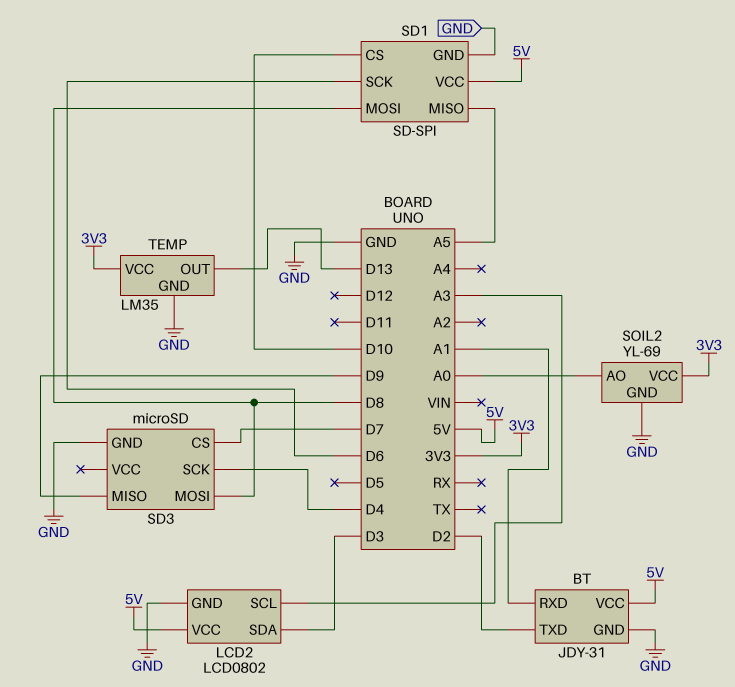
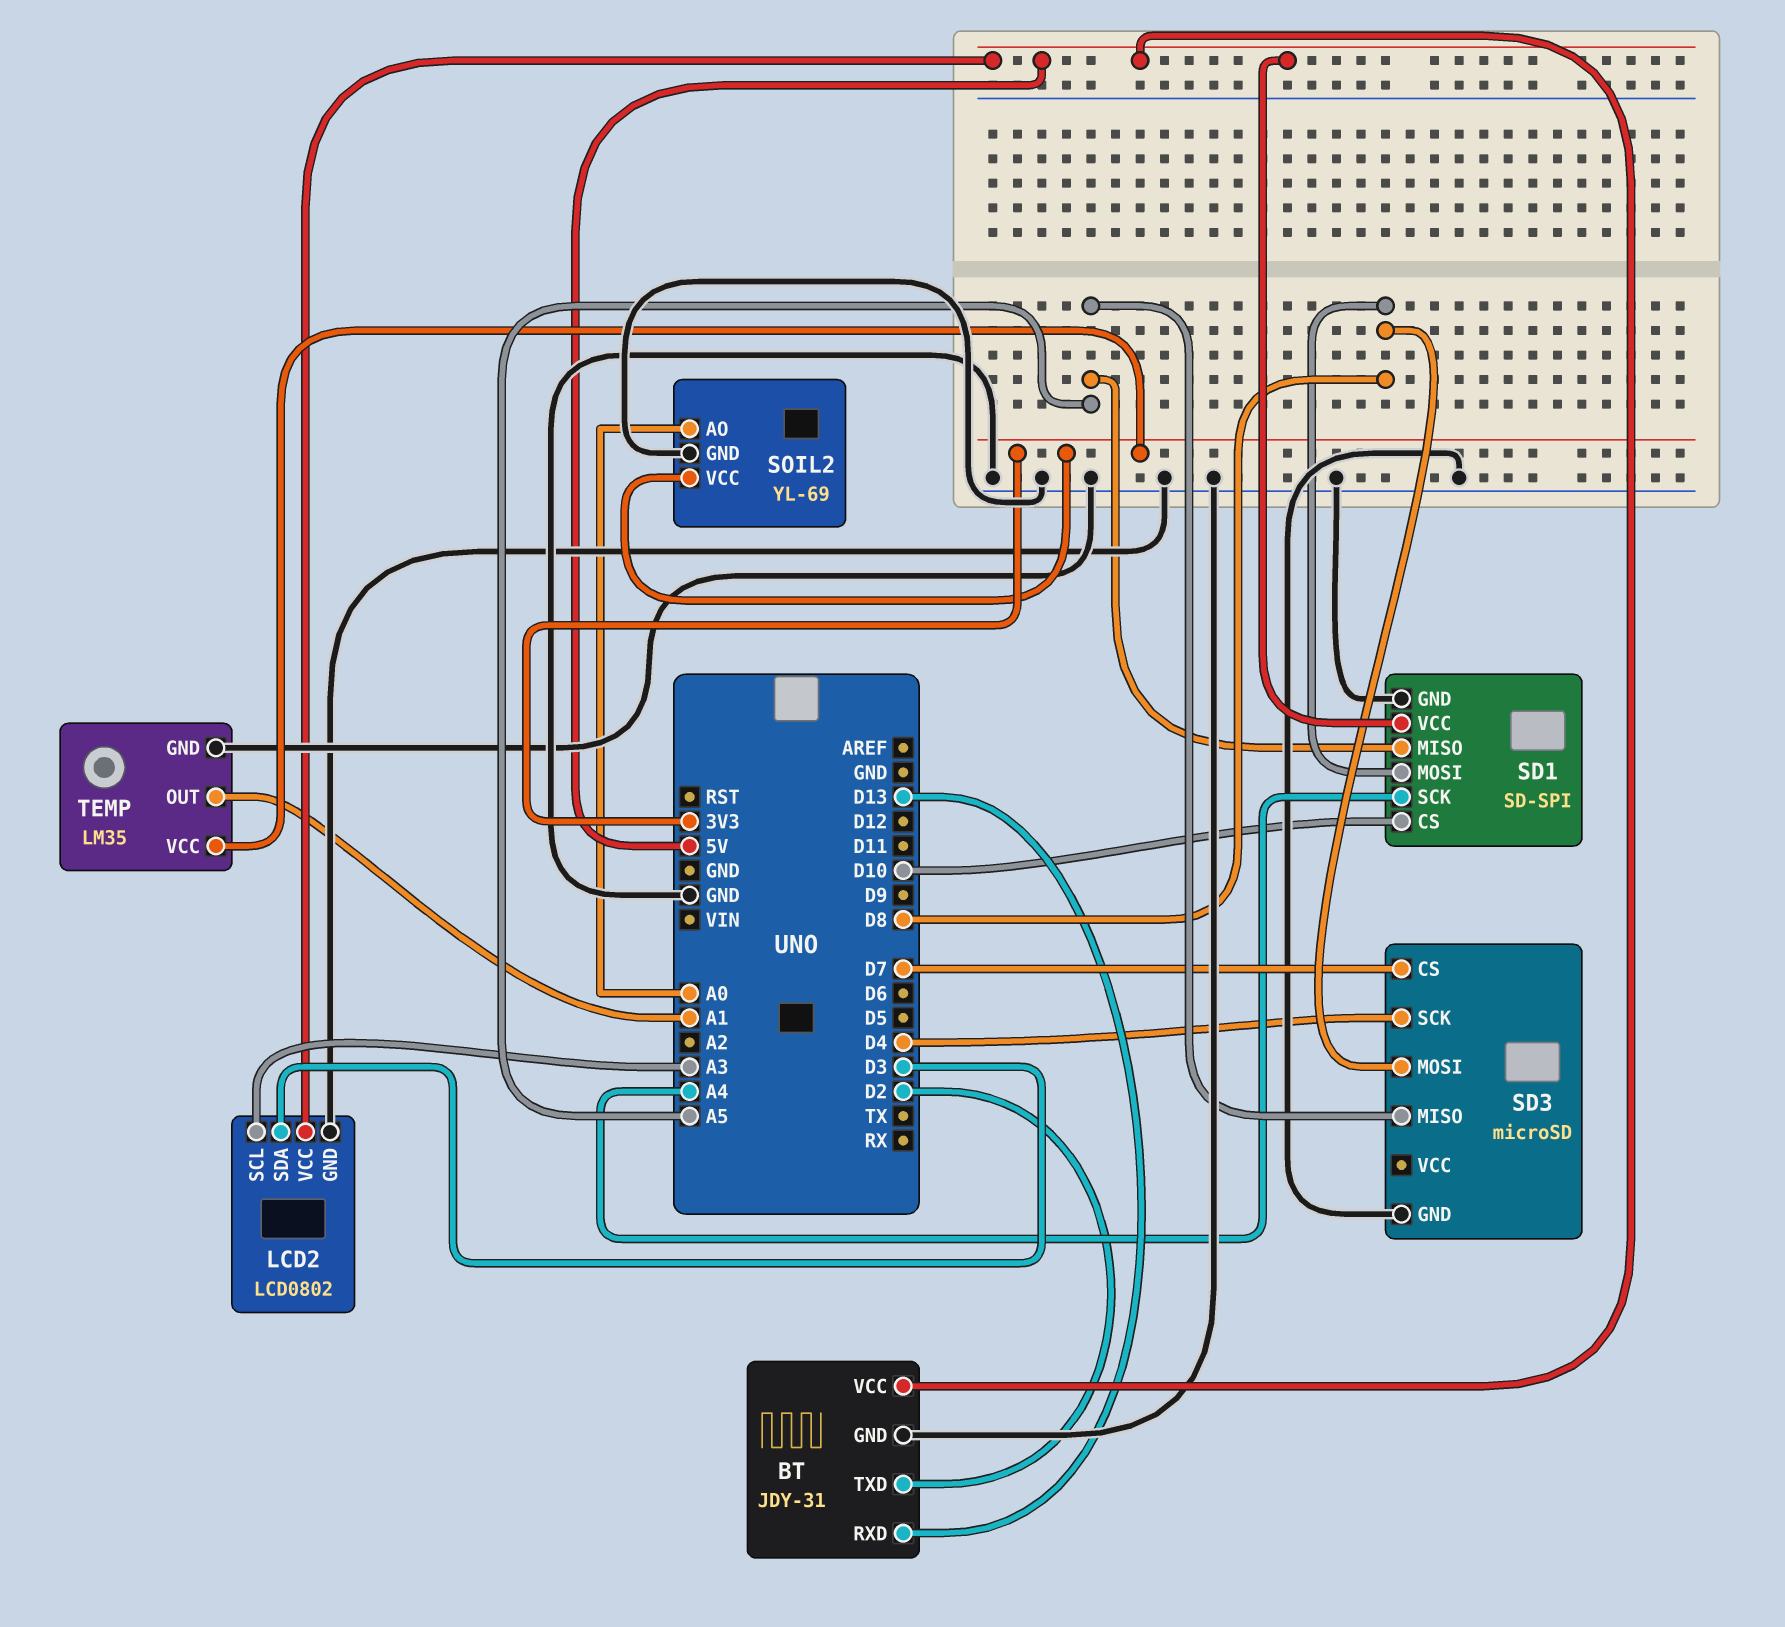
BT pin RXD: A1 -> D13
SD1 pin SCK: D6 -> A4
SD3 pin MISO: D9 -> A5
TEMP pin OUT: D13 -> A1

